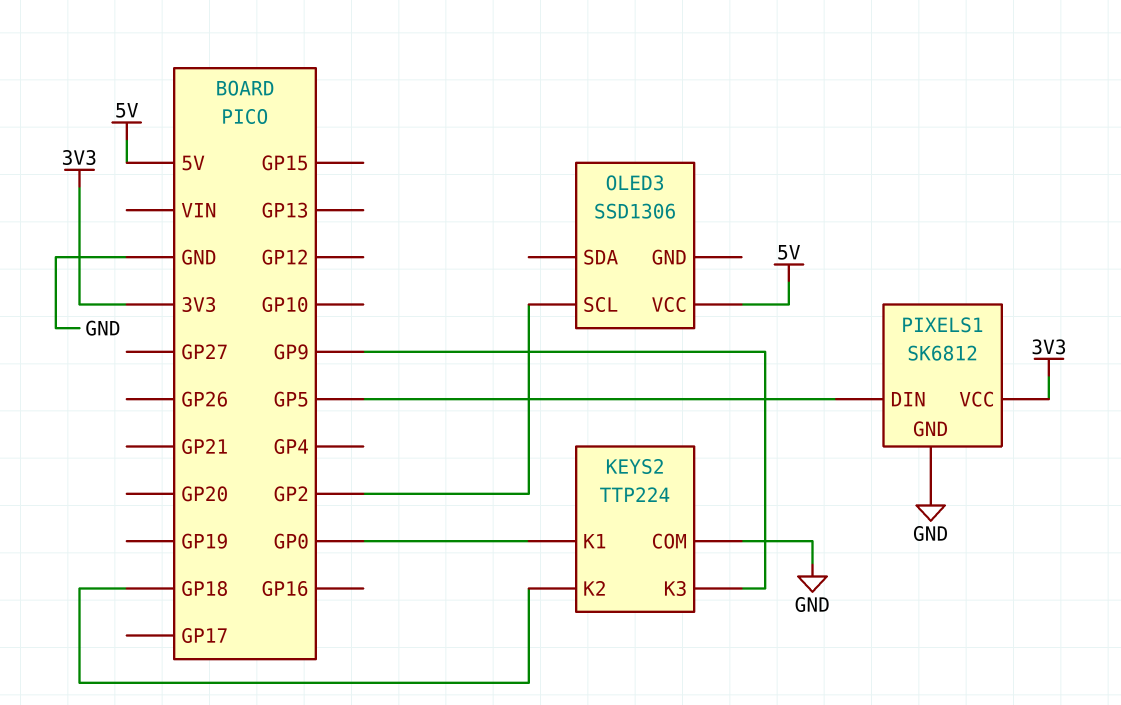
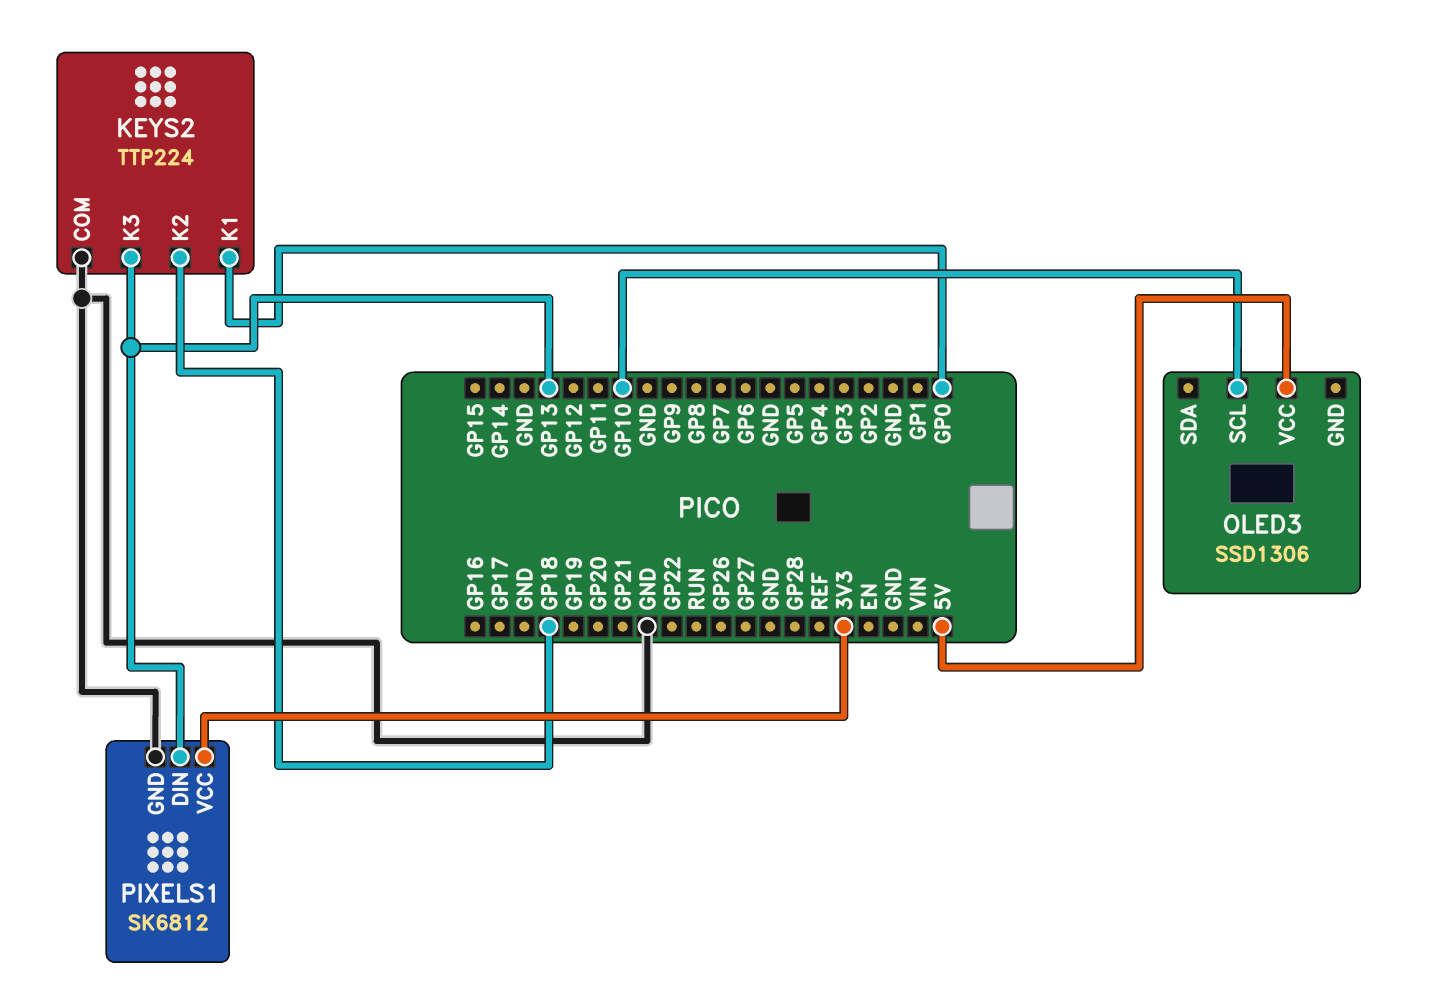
KEYS2 pin K3: GP9 -> GP13
OLED3 pin SCL: GP2 -> GP10
PIXELS1 pin DIN: GP5 -> GP13

